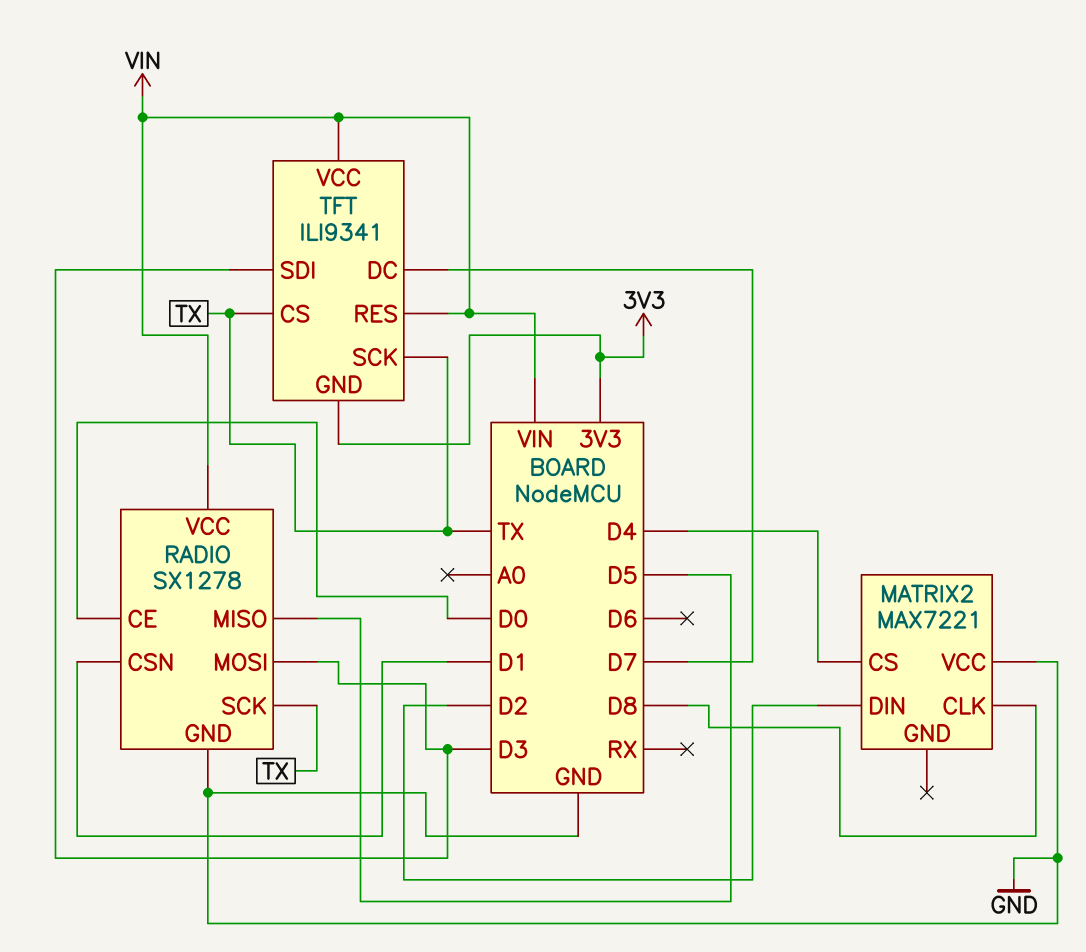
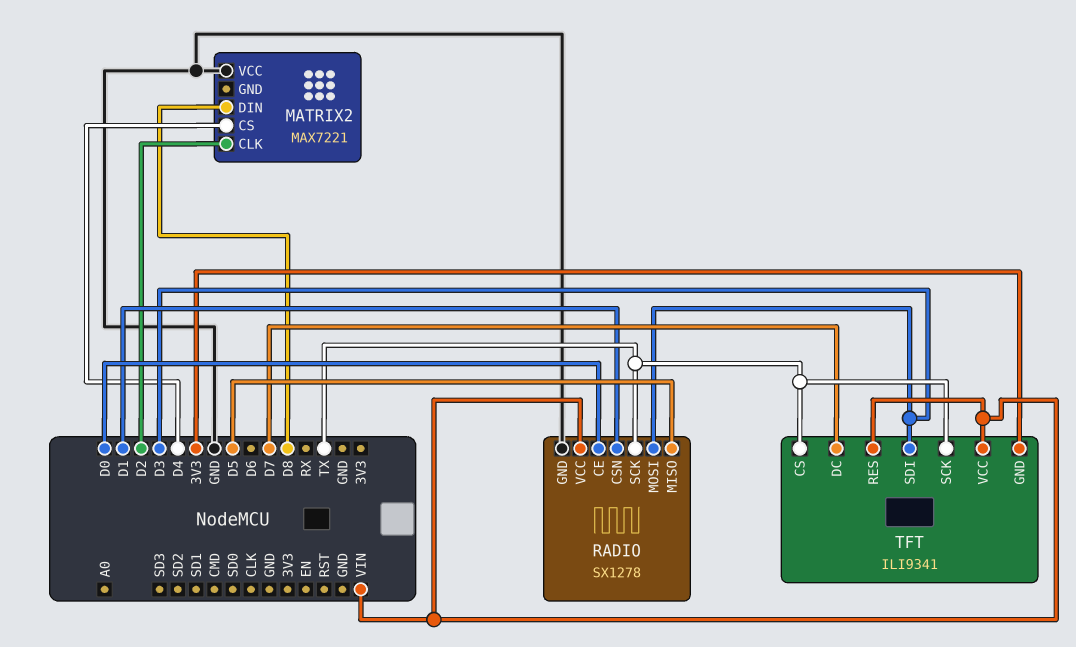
MATRIX2 pin CLK: D8 -> D2
MATRIX2 pin DIN: D2 -> D8

